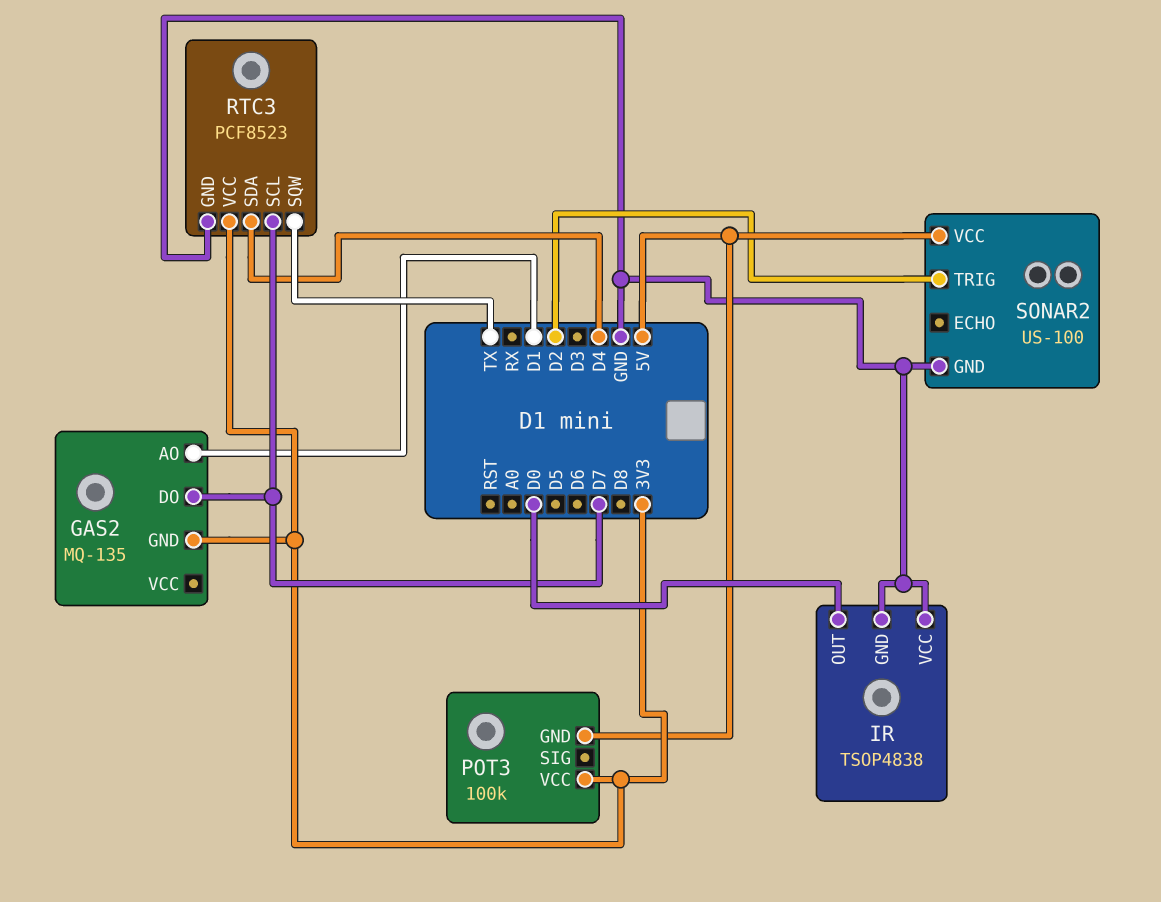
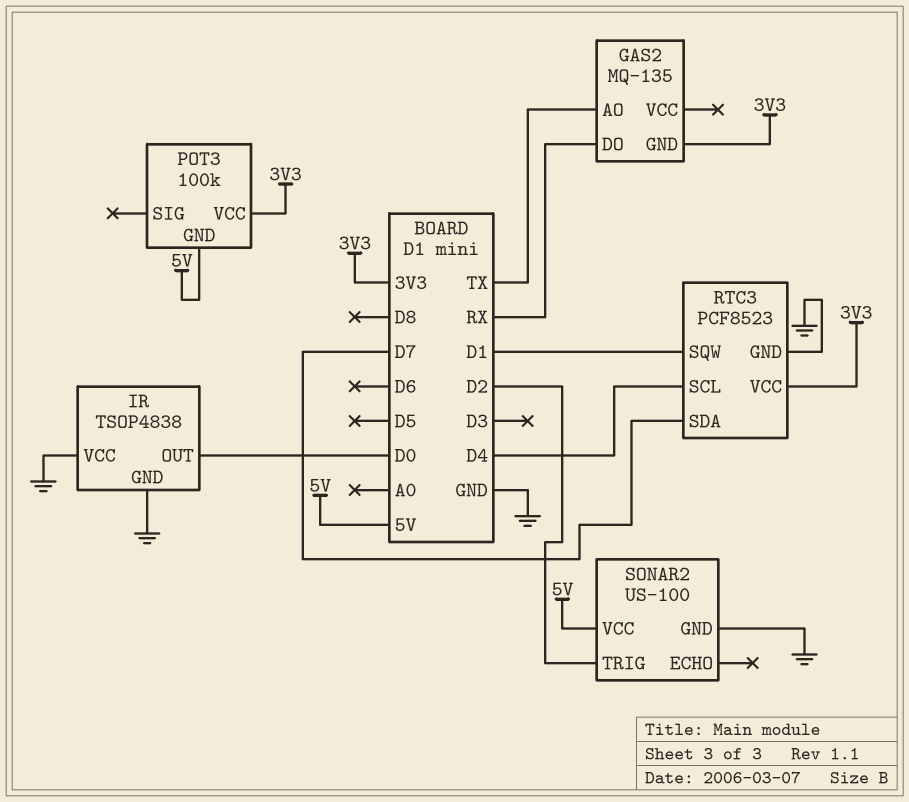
GAS2 pin AO: D1 -> TX
GAS2 pin DO: D7 -> RX
RTC3 pin SCL: D7 -> D4
RTC3 pin SDA: D4 -> D7
RTC3 pin SQW: TX -> D1

